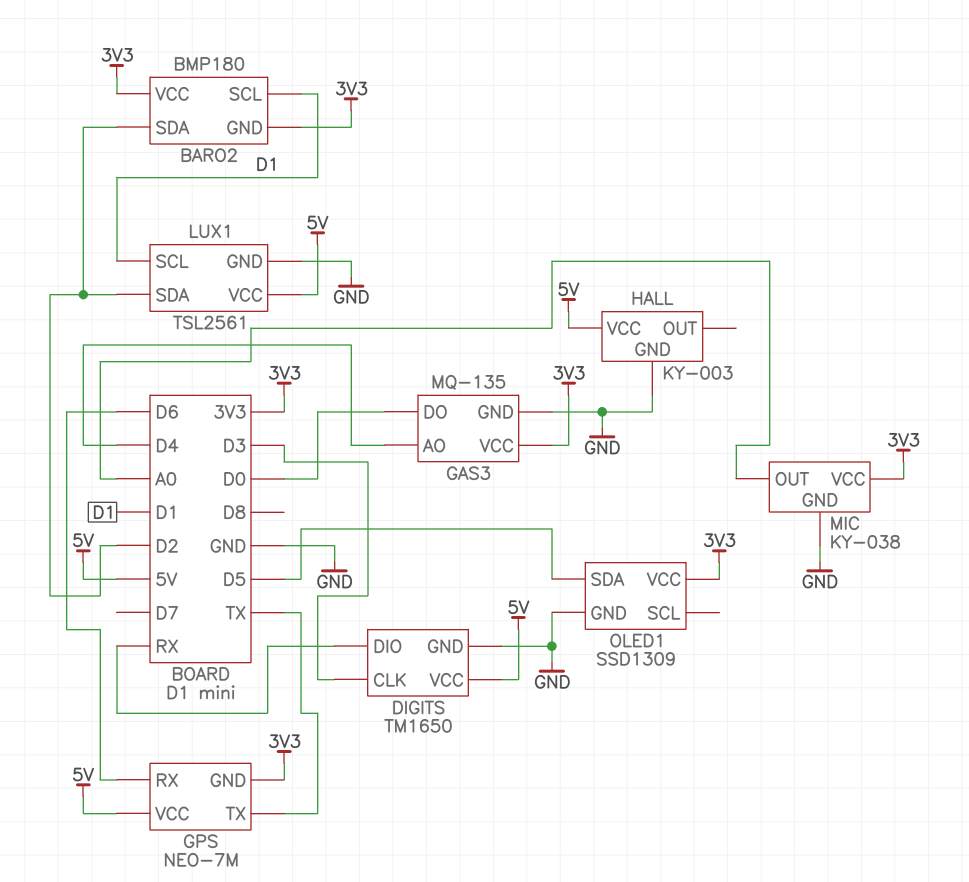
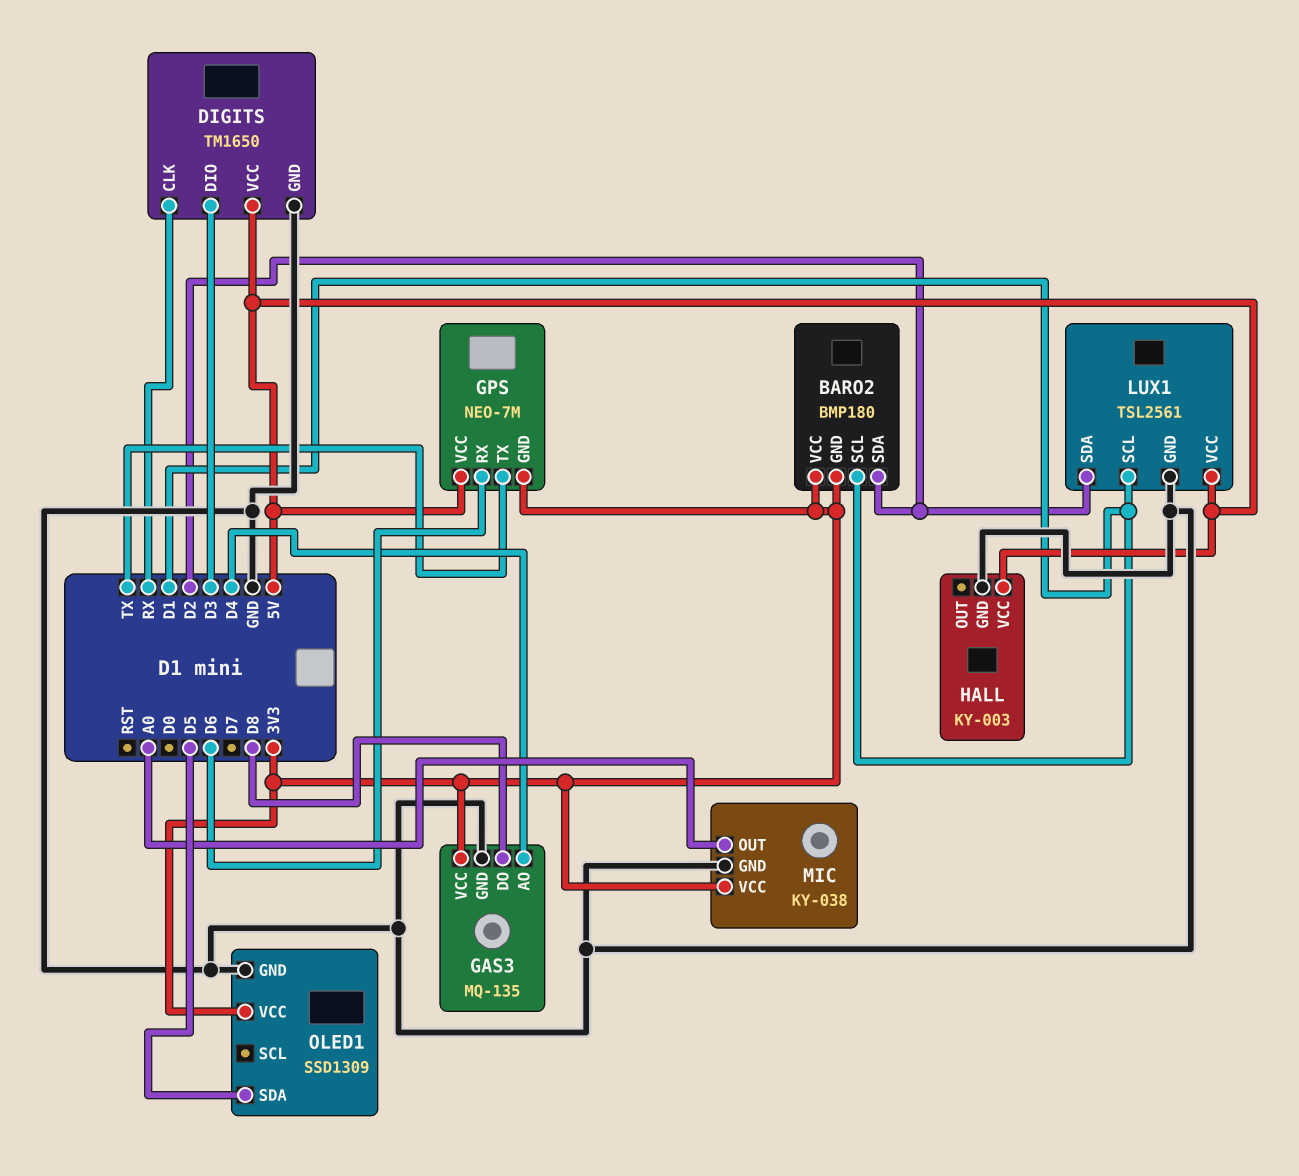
DIGITS pin CLK: D3 -> RX
DIGITS pin DIO: RX -> D3
GAS3 pin DO: D0 -> D8

